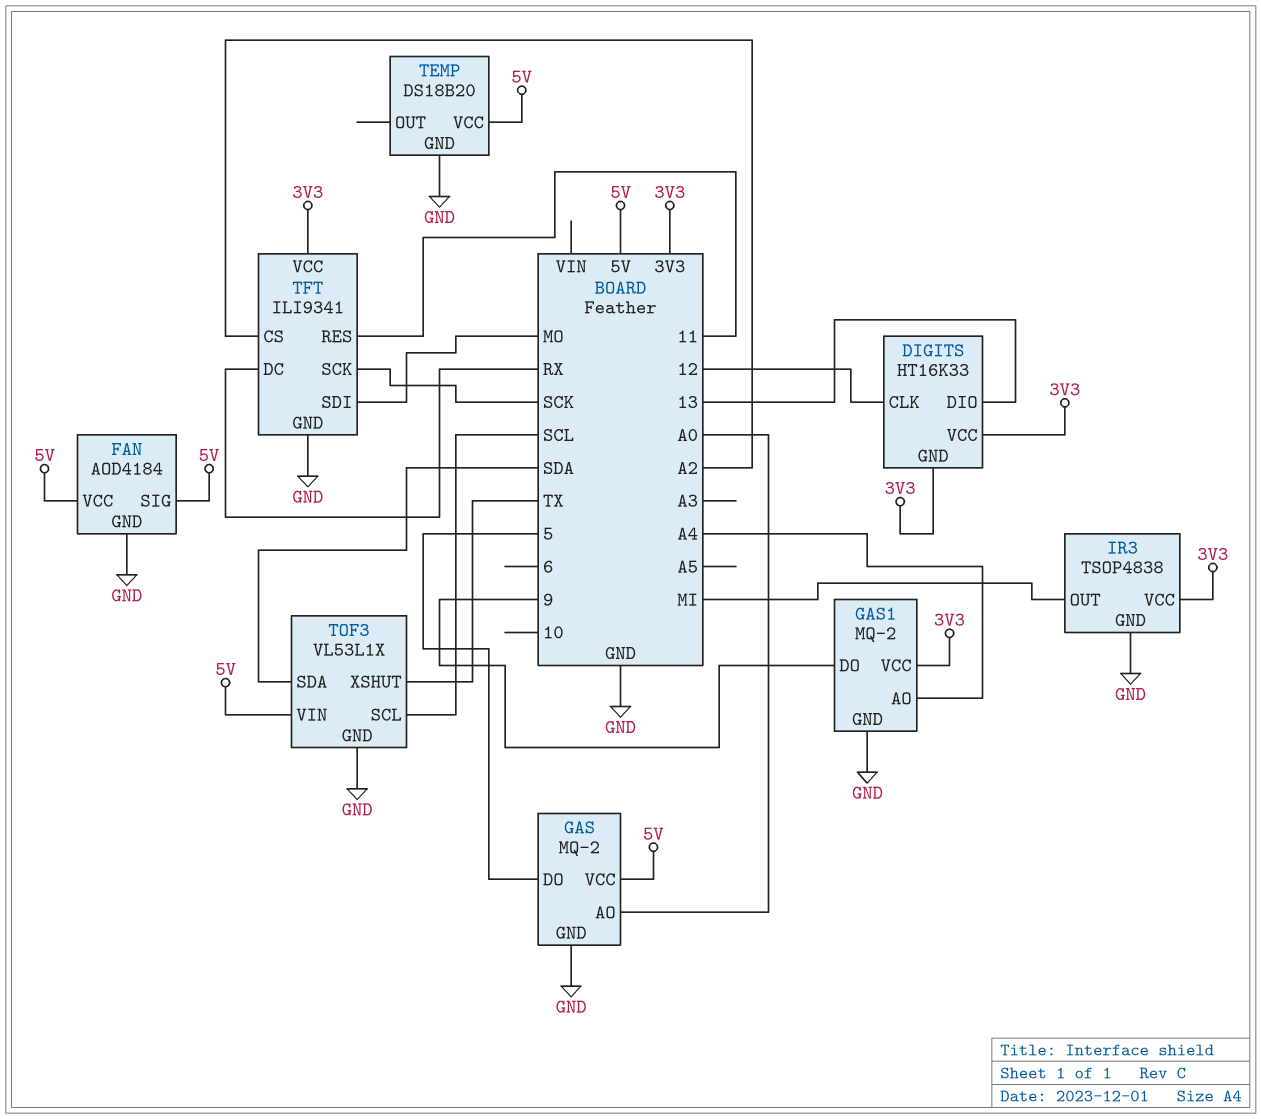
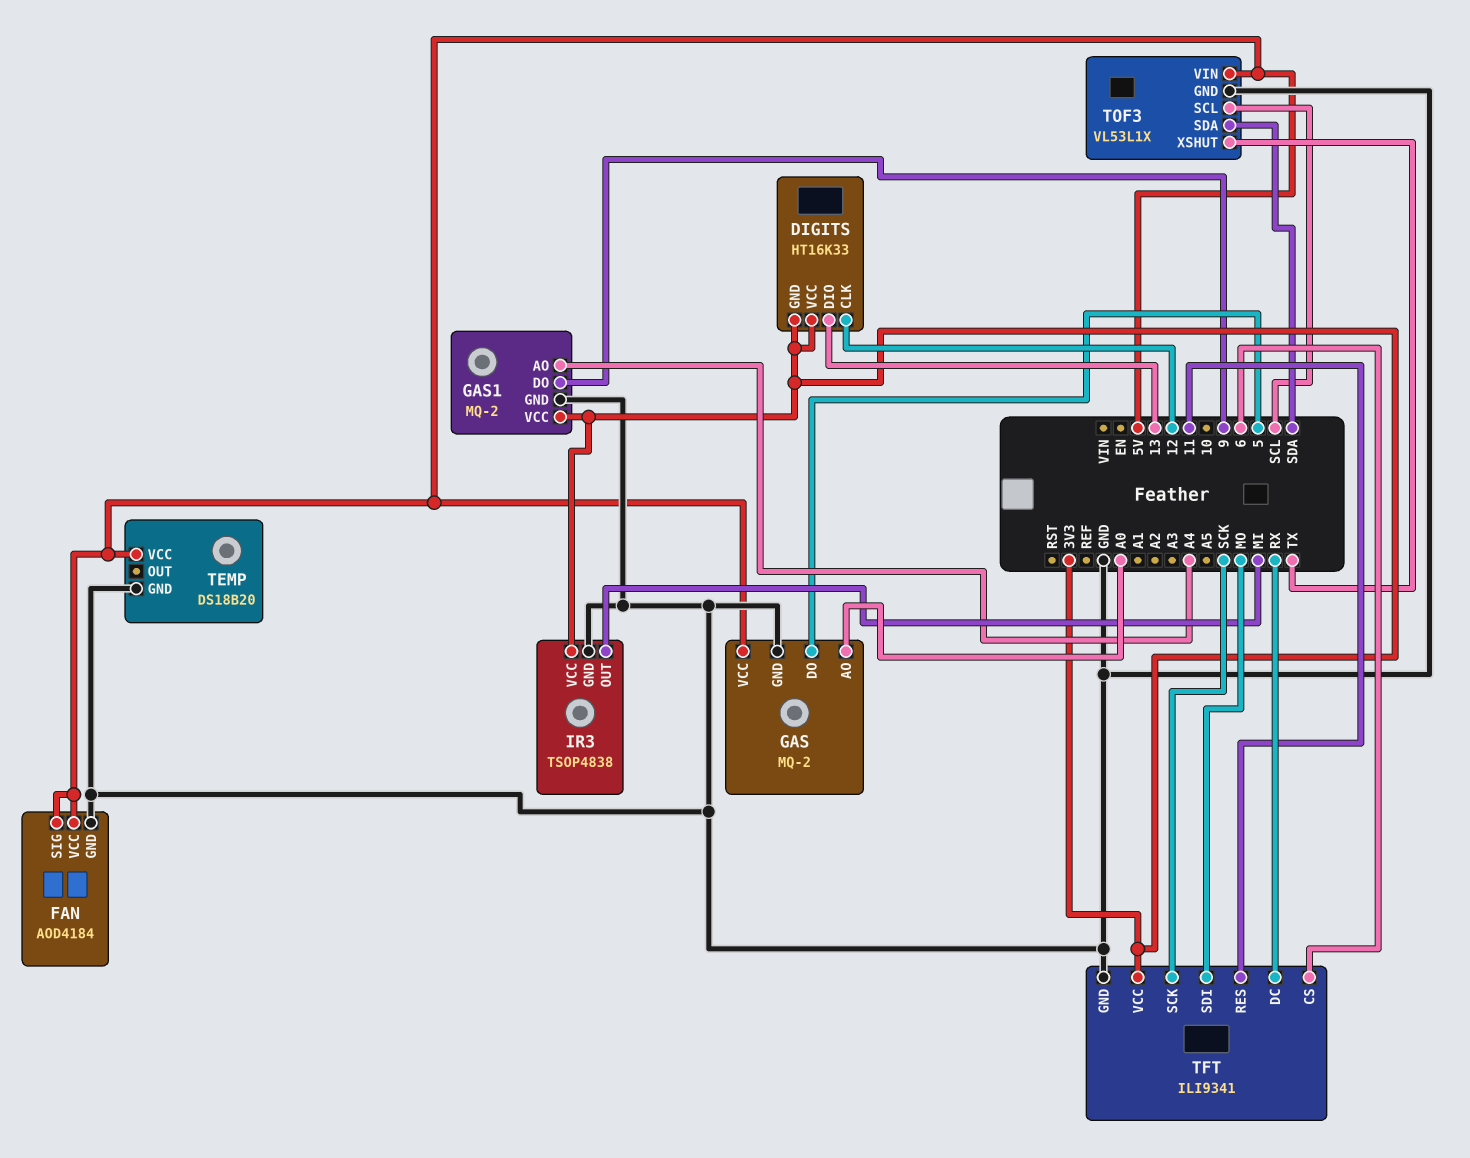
TFT pin CS: A2 -> 6

